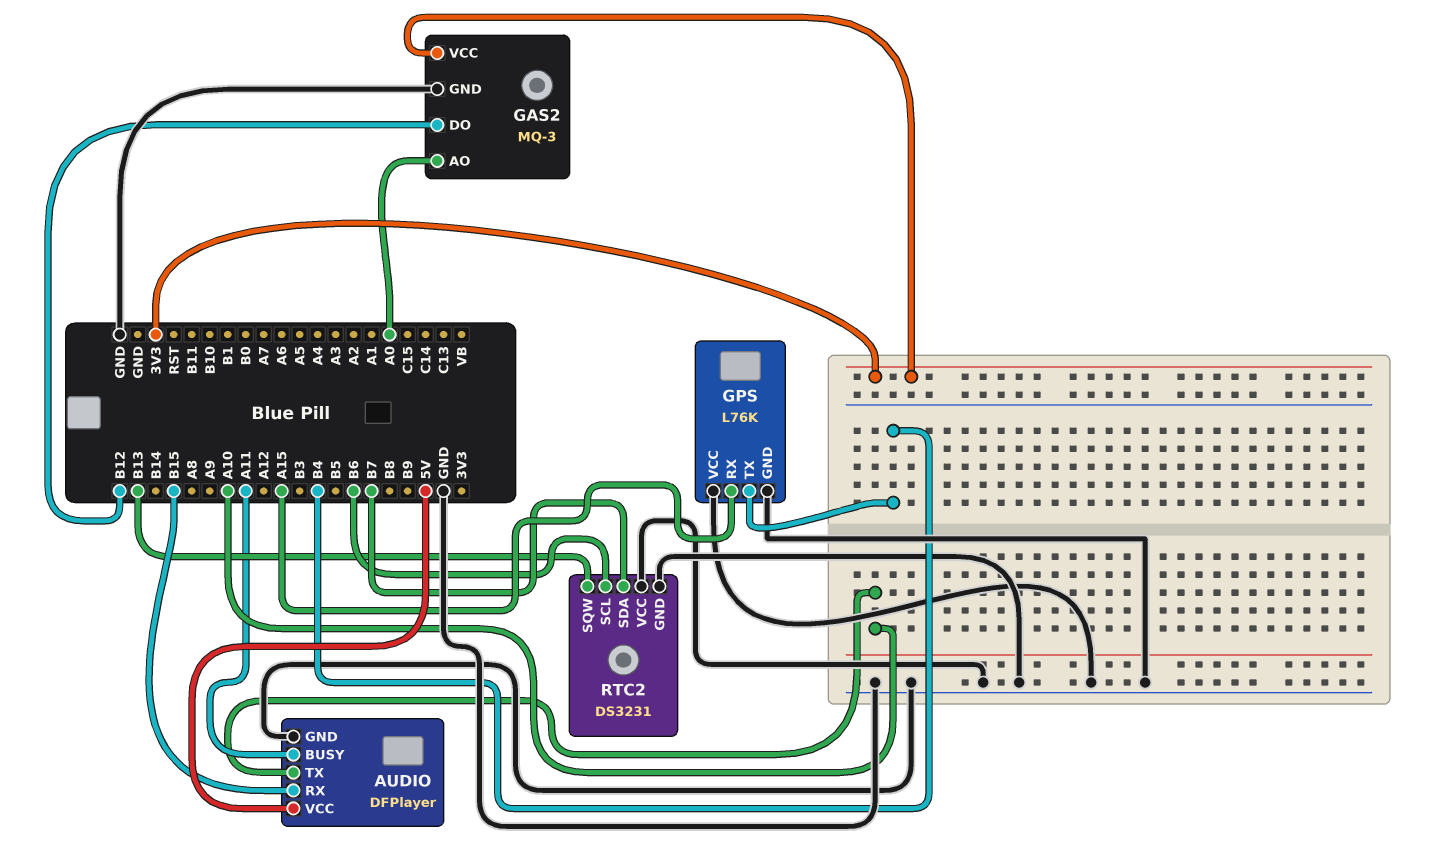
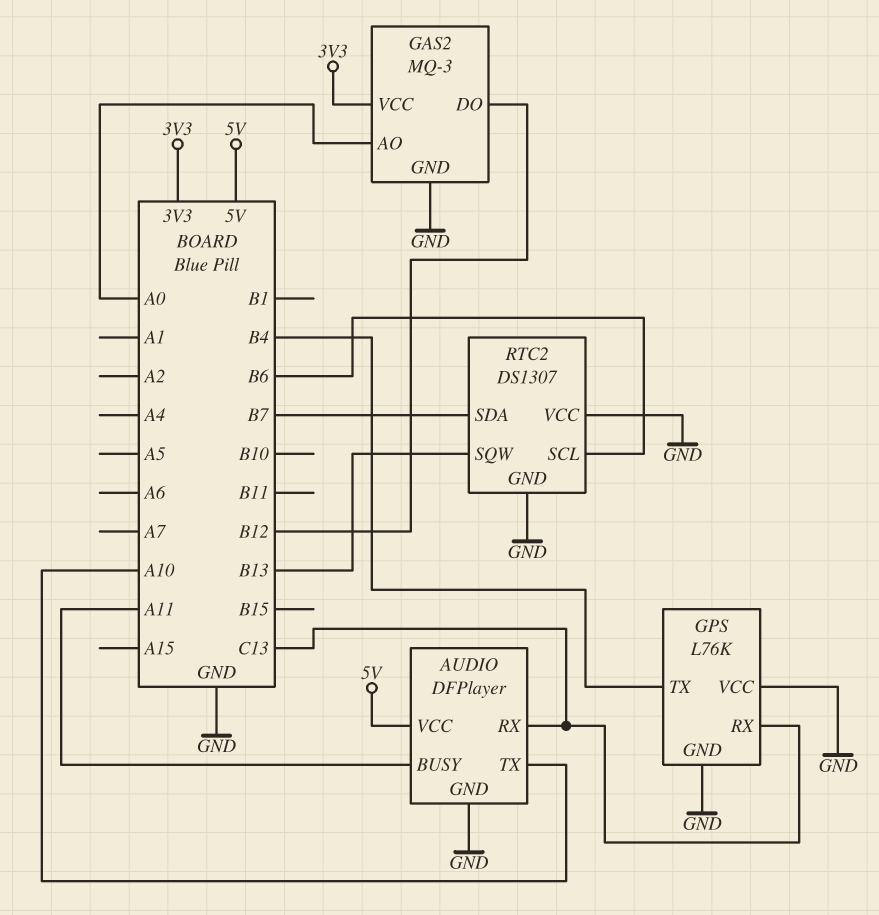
AUDIO pin RX: B15 -> C13
GPS pin RX: A15 -> C13
RTC2: DS3231 -> DS1307

